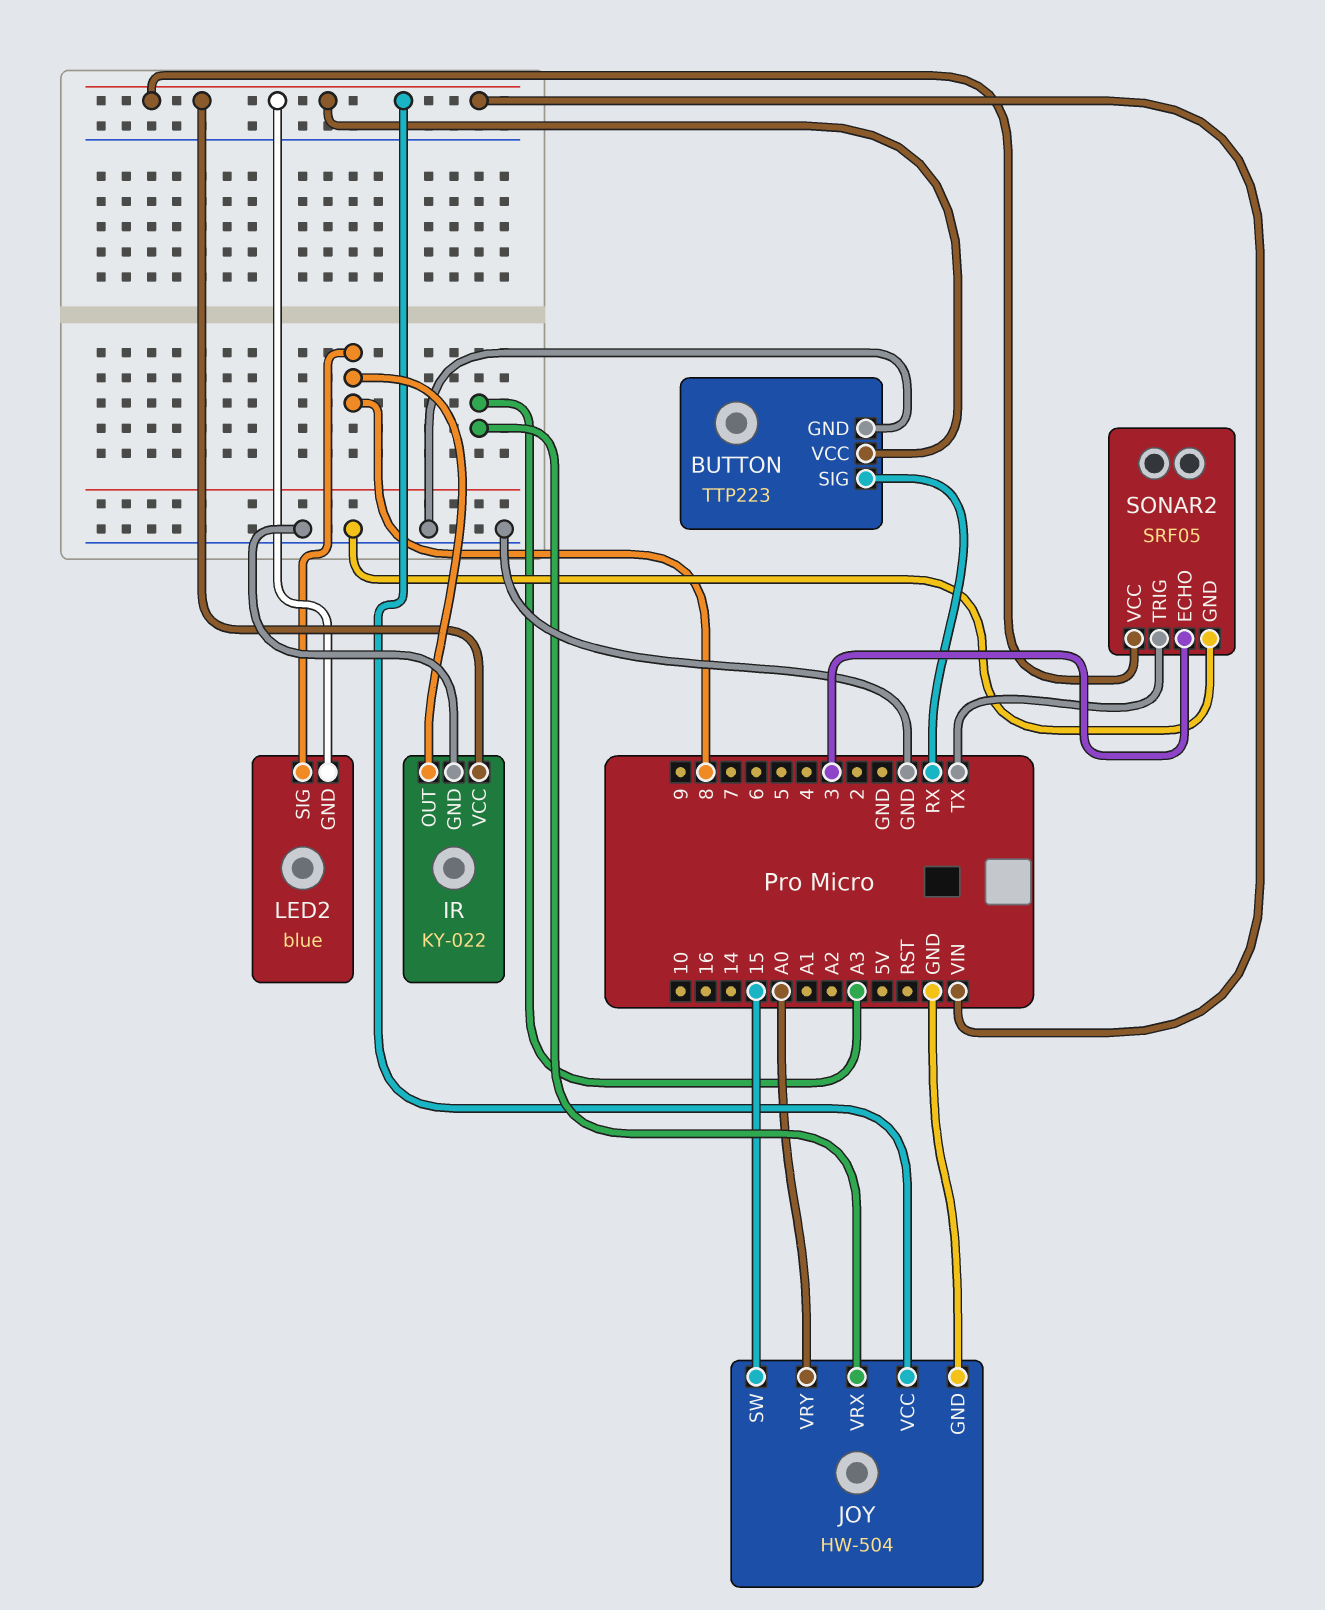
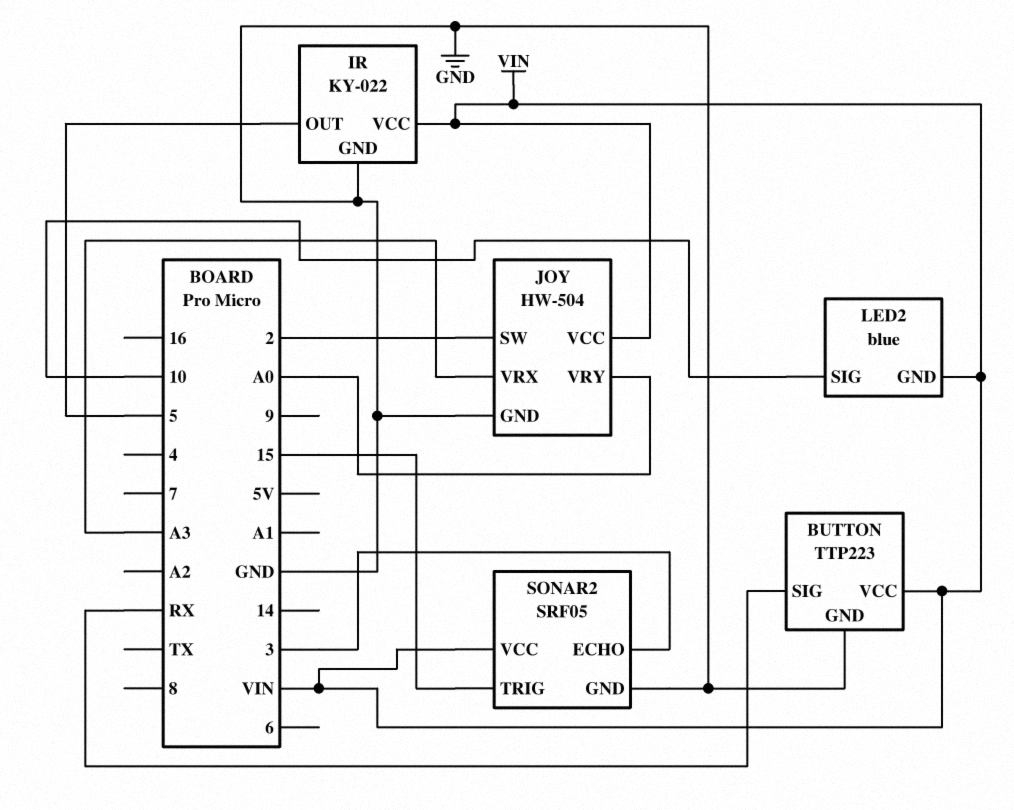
IR pin OUT: 8 -> 5
JOY pin SW: 15 -> 2
LED2 pin SIG: 8 -> 10
SONAR2 pin TRIG: TX -> 15

